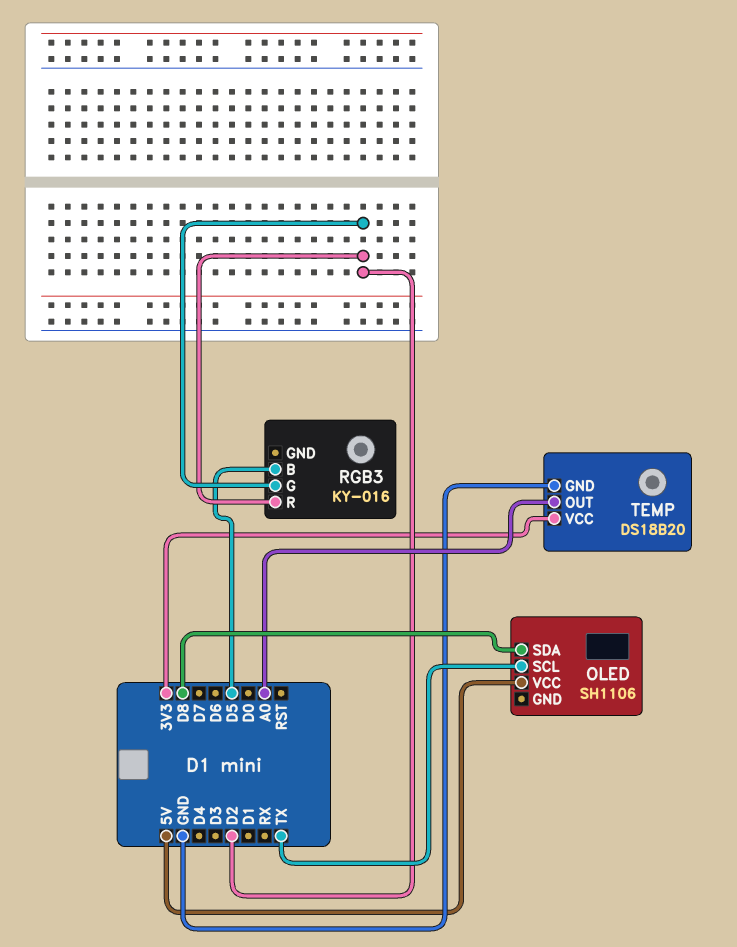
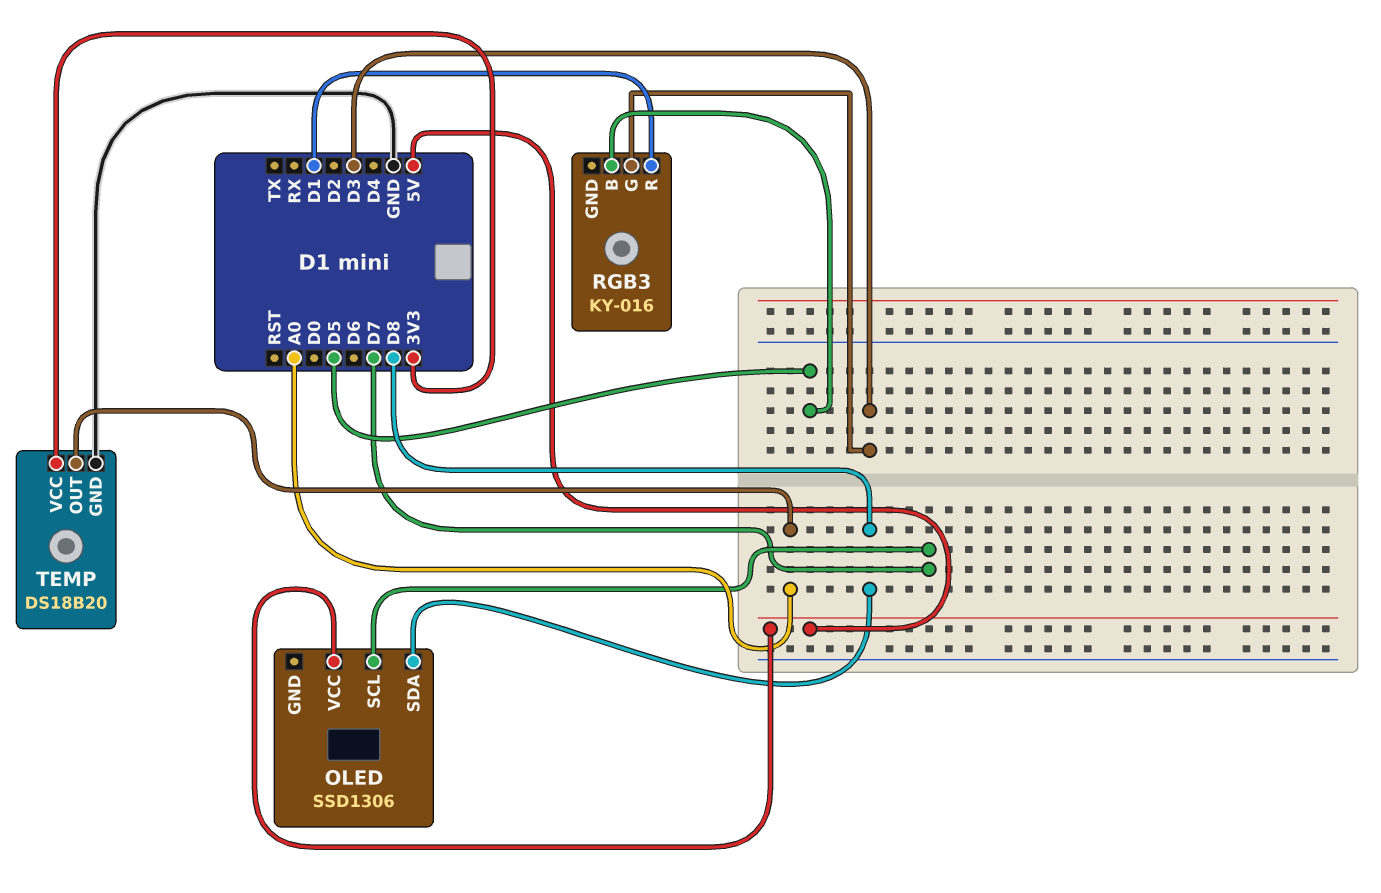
OLED: SH1106 -> SSD1306
OLED pin SCL: TX -> D7
RGB3 pin G: D2 -> D3
RGB3 pin R: D2 -> D1

